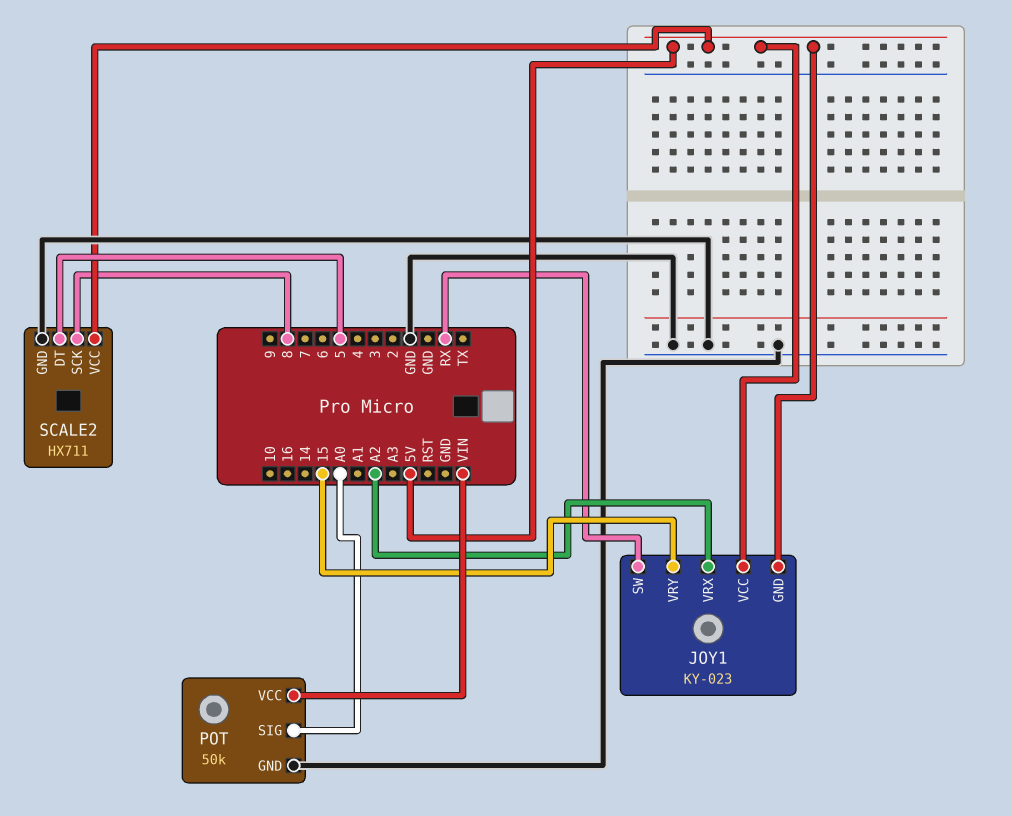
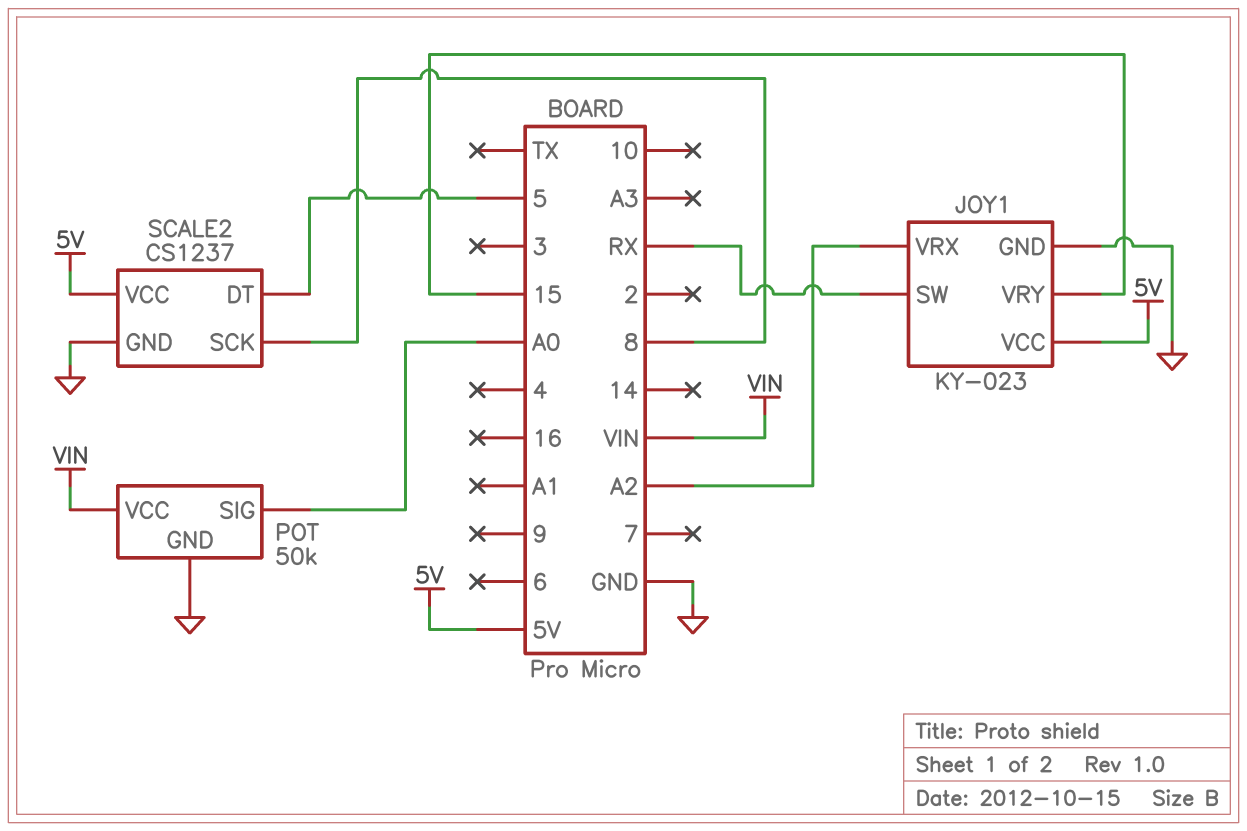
JOY1 pin GND: 5V -> GND
SCALE2: HX711 -> CS1237

